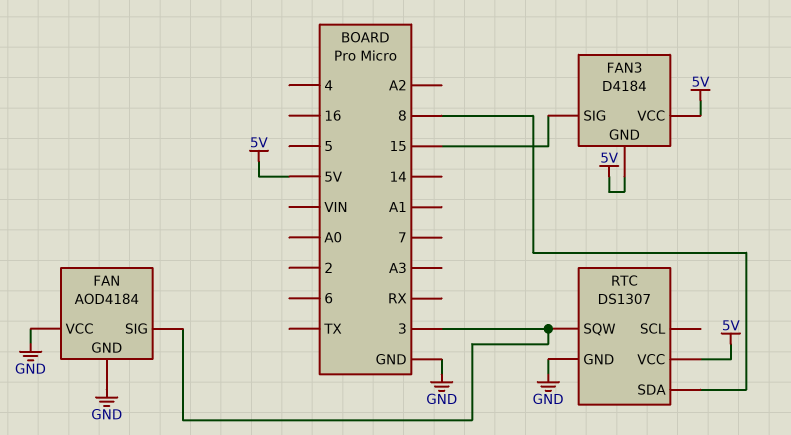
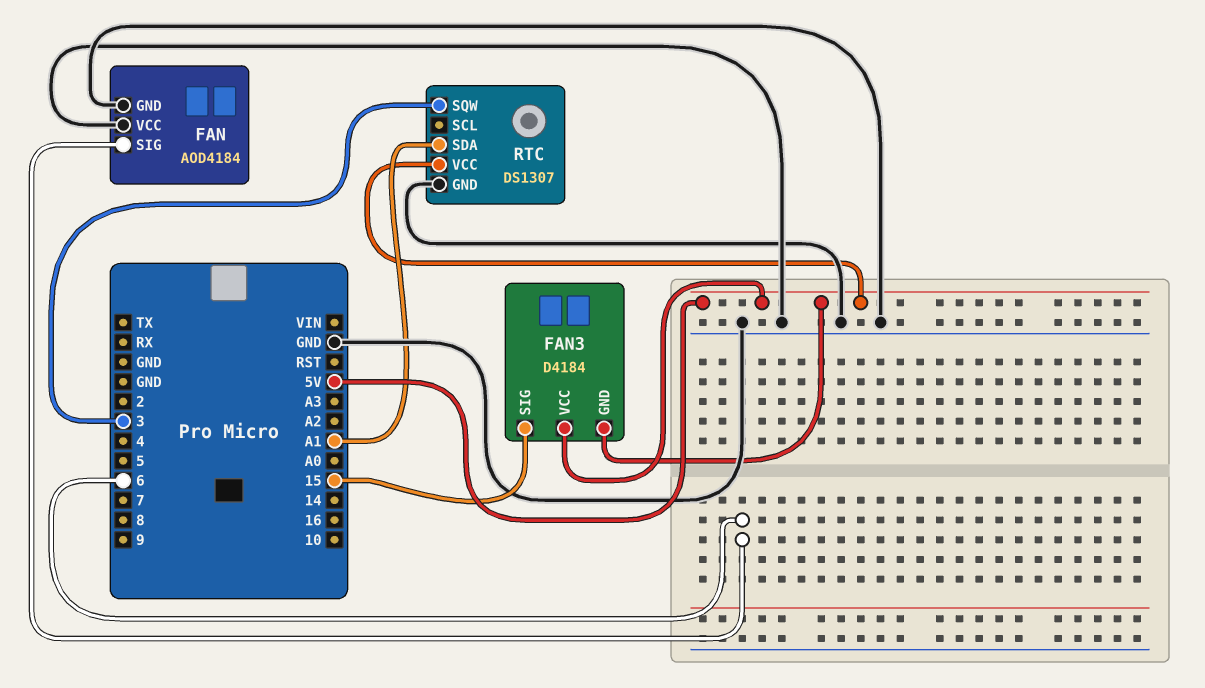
FAN pin SIG: 3 -> 6
RTC pin SDA: 8 -> A1

